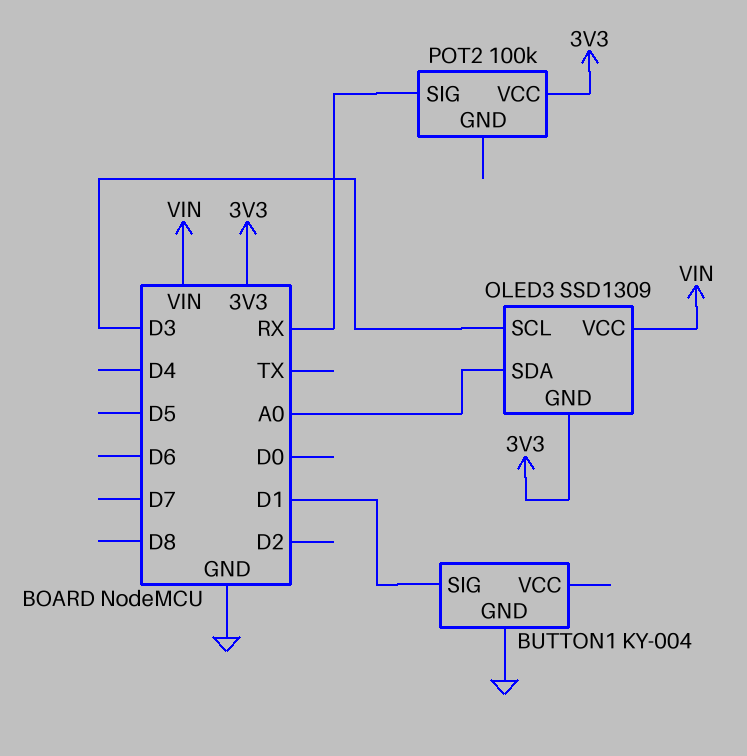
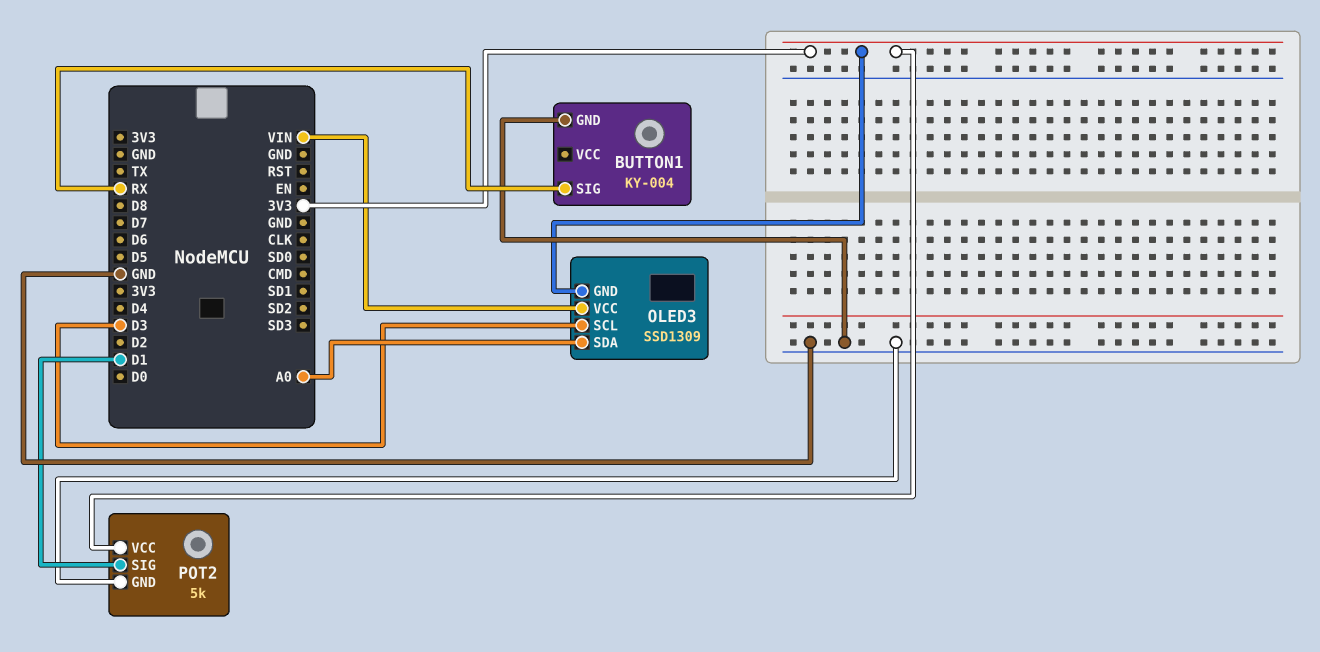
BUTTON1 pin SIG: D1 -> RX
POT2: 100k -> 5k
POT2 pin GND: none -> GND
POT2 pin SIG: RX -> D1

